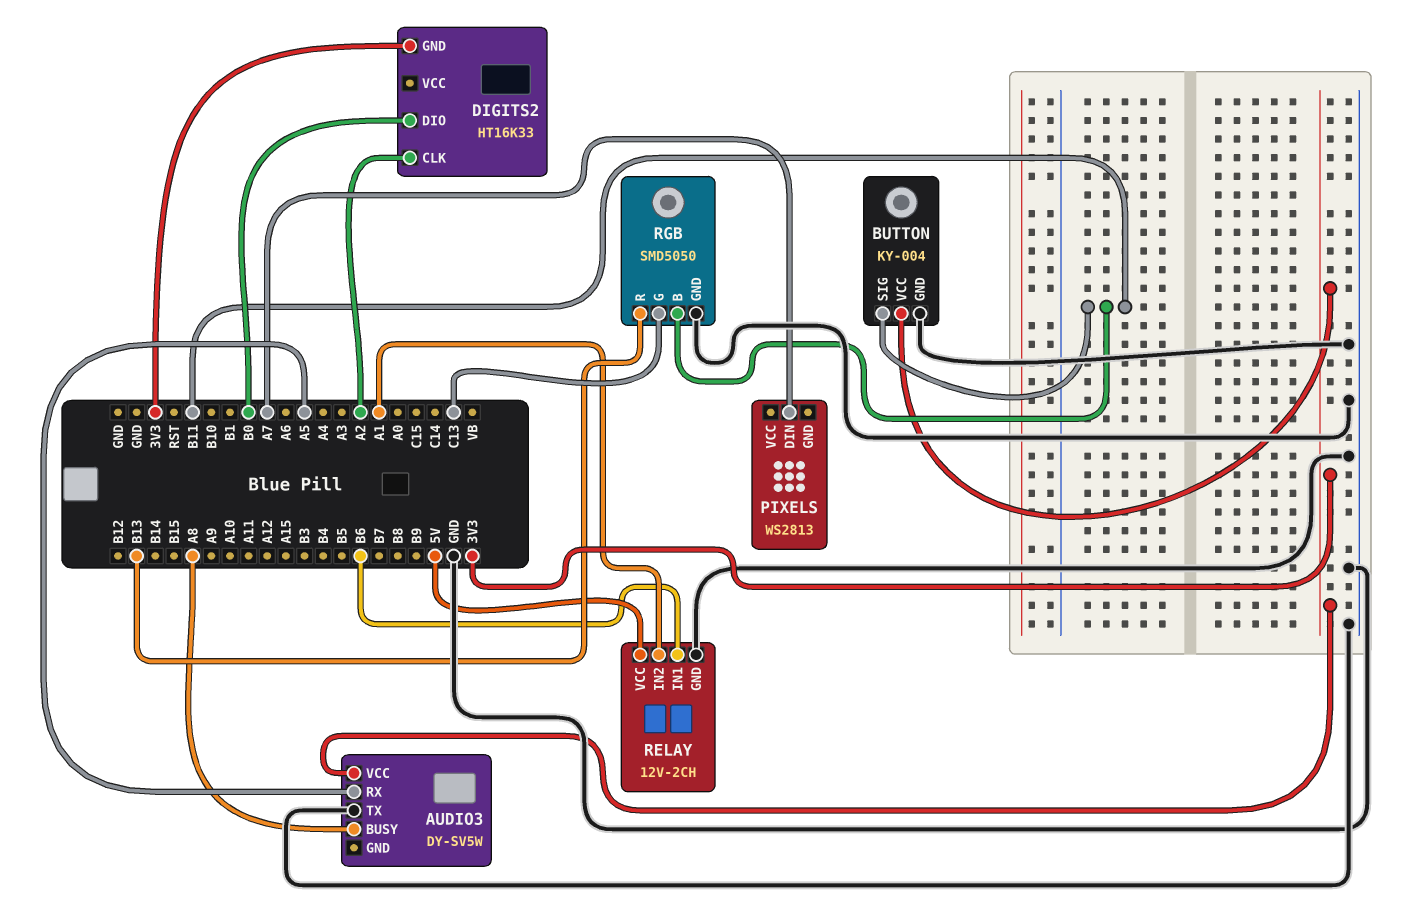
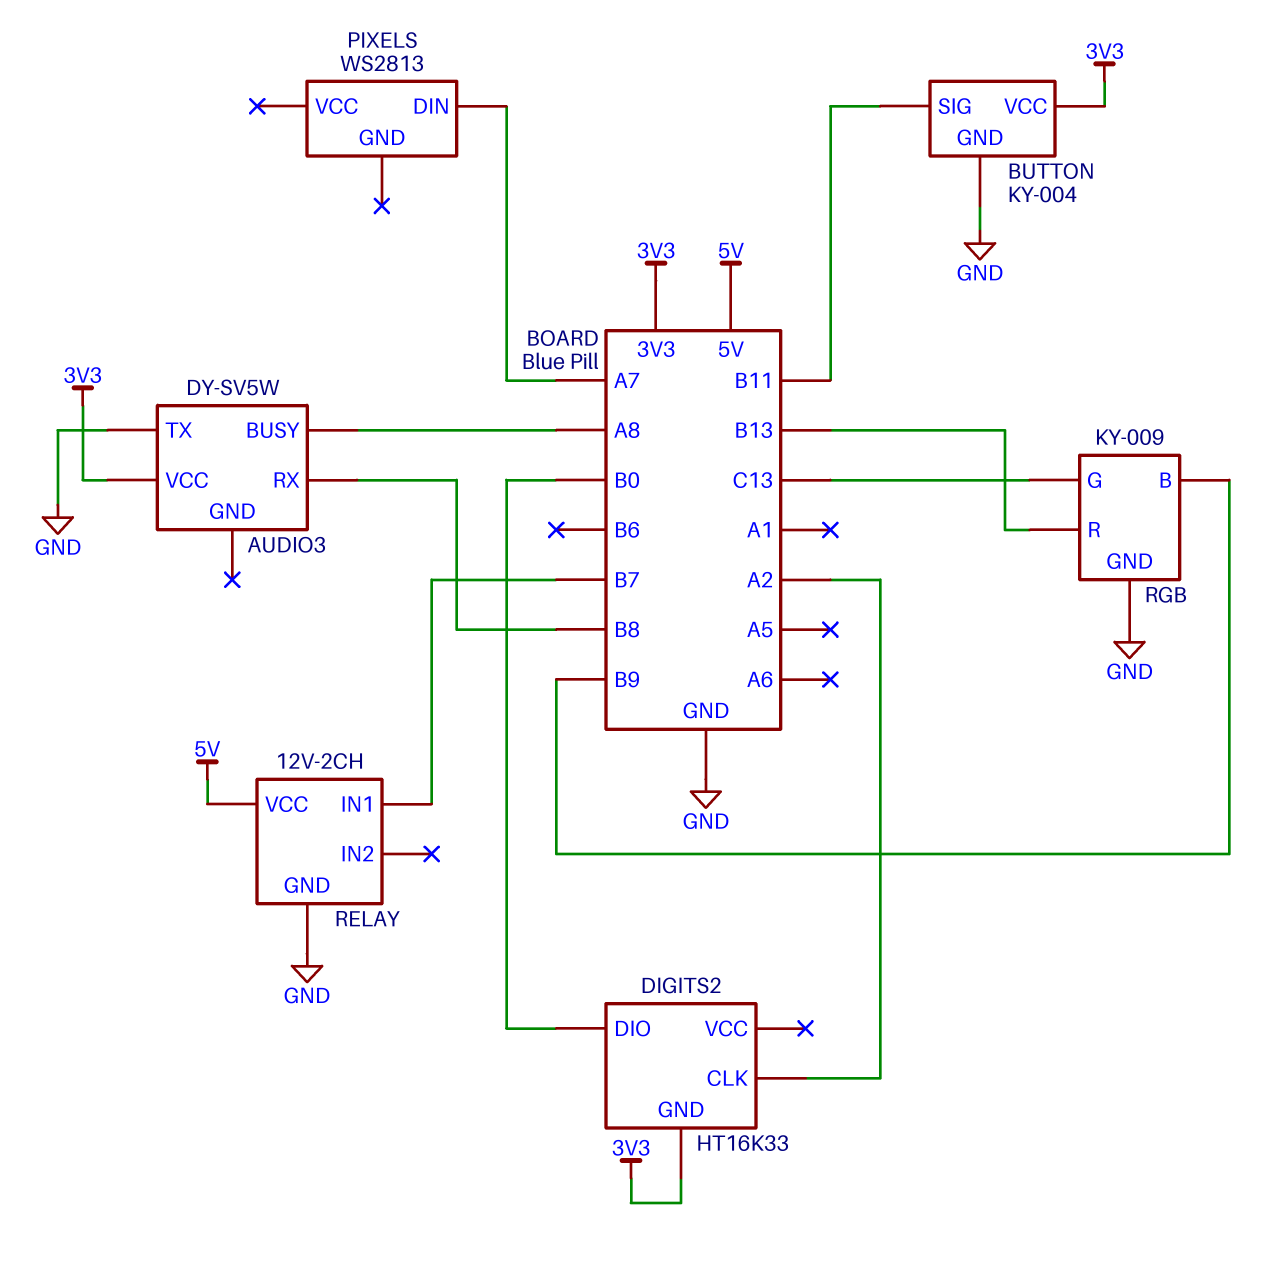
AUDIO3 pin RX: A5 -> B8
RELAY pin IN1: B6 -> B7
RELAY pin IN2: A1 -> none
RGB: SMD5050 -> KY-009
RGB pin B: B11 -> B9

